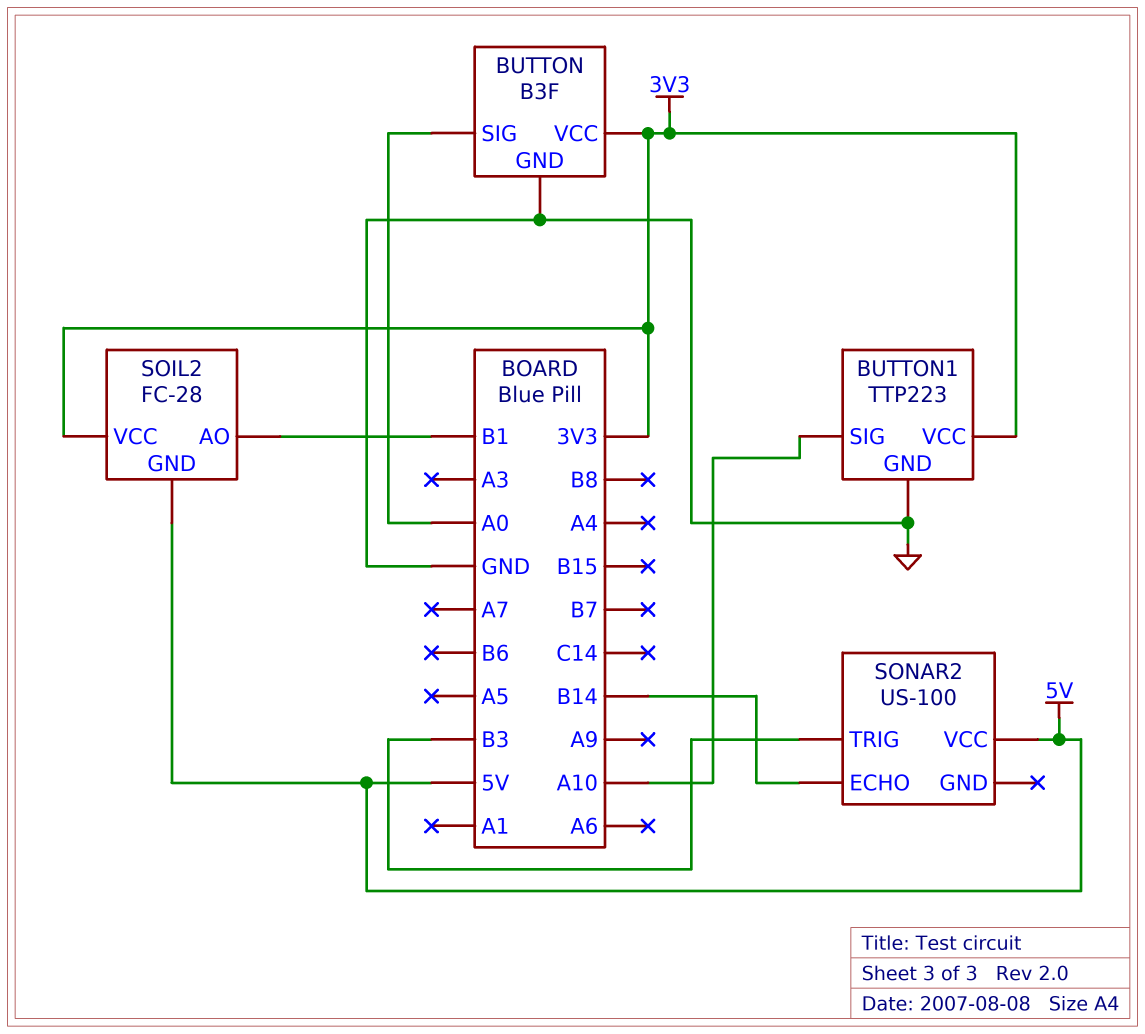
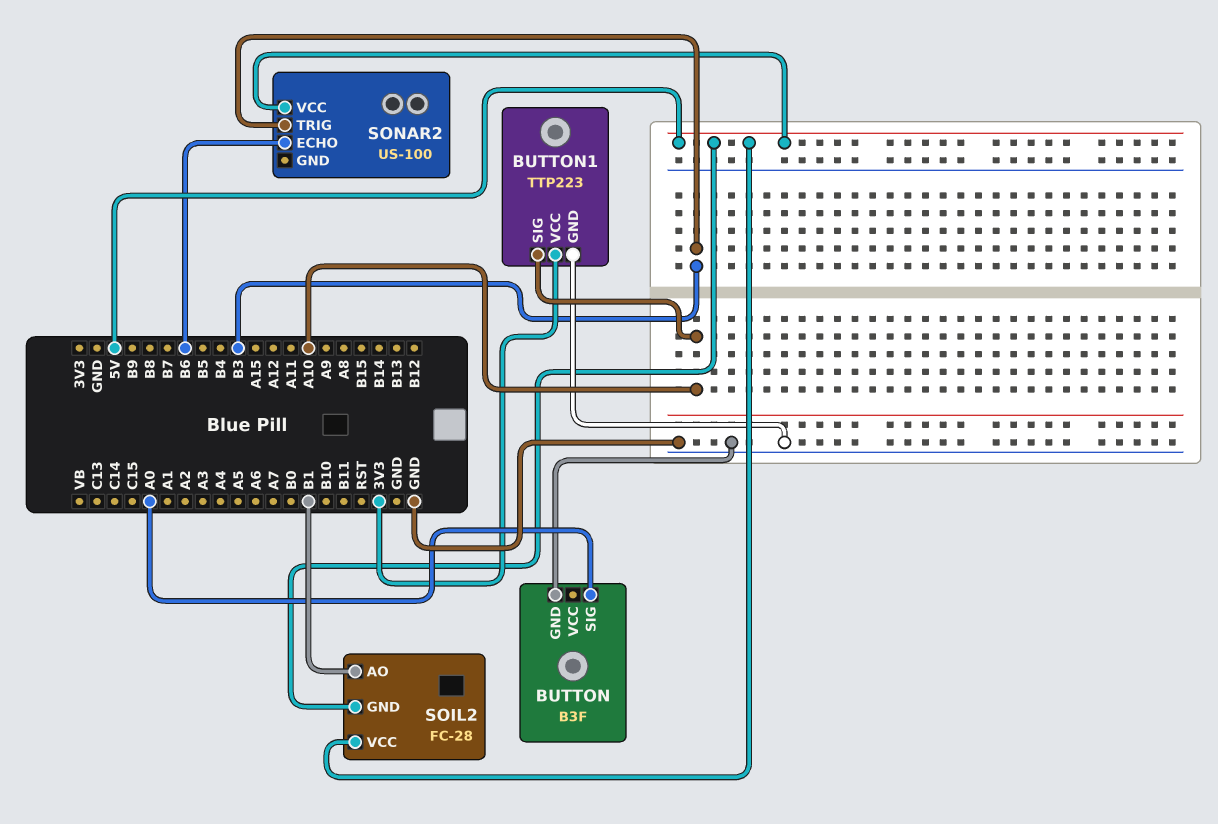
BUTTON pin VCC: 3V3 -> none
SOIL2 pin VCC: 3V3 -> 5V
SONAR2 pin ECHO: B14 -> B6

